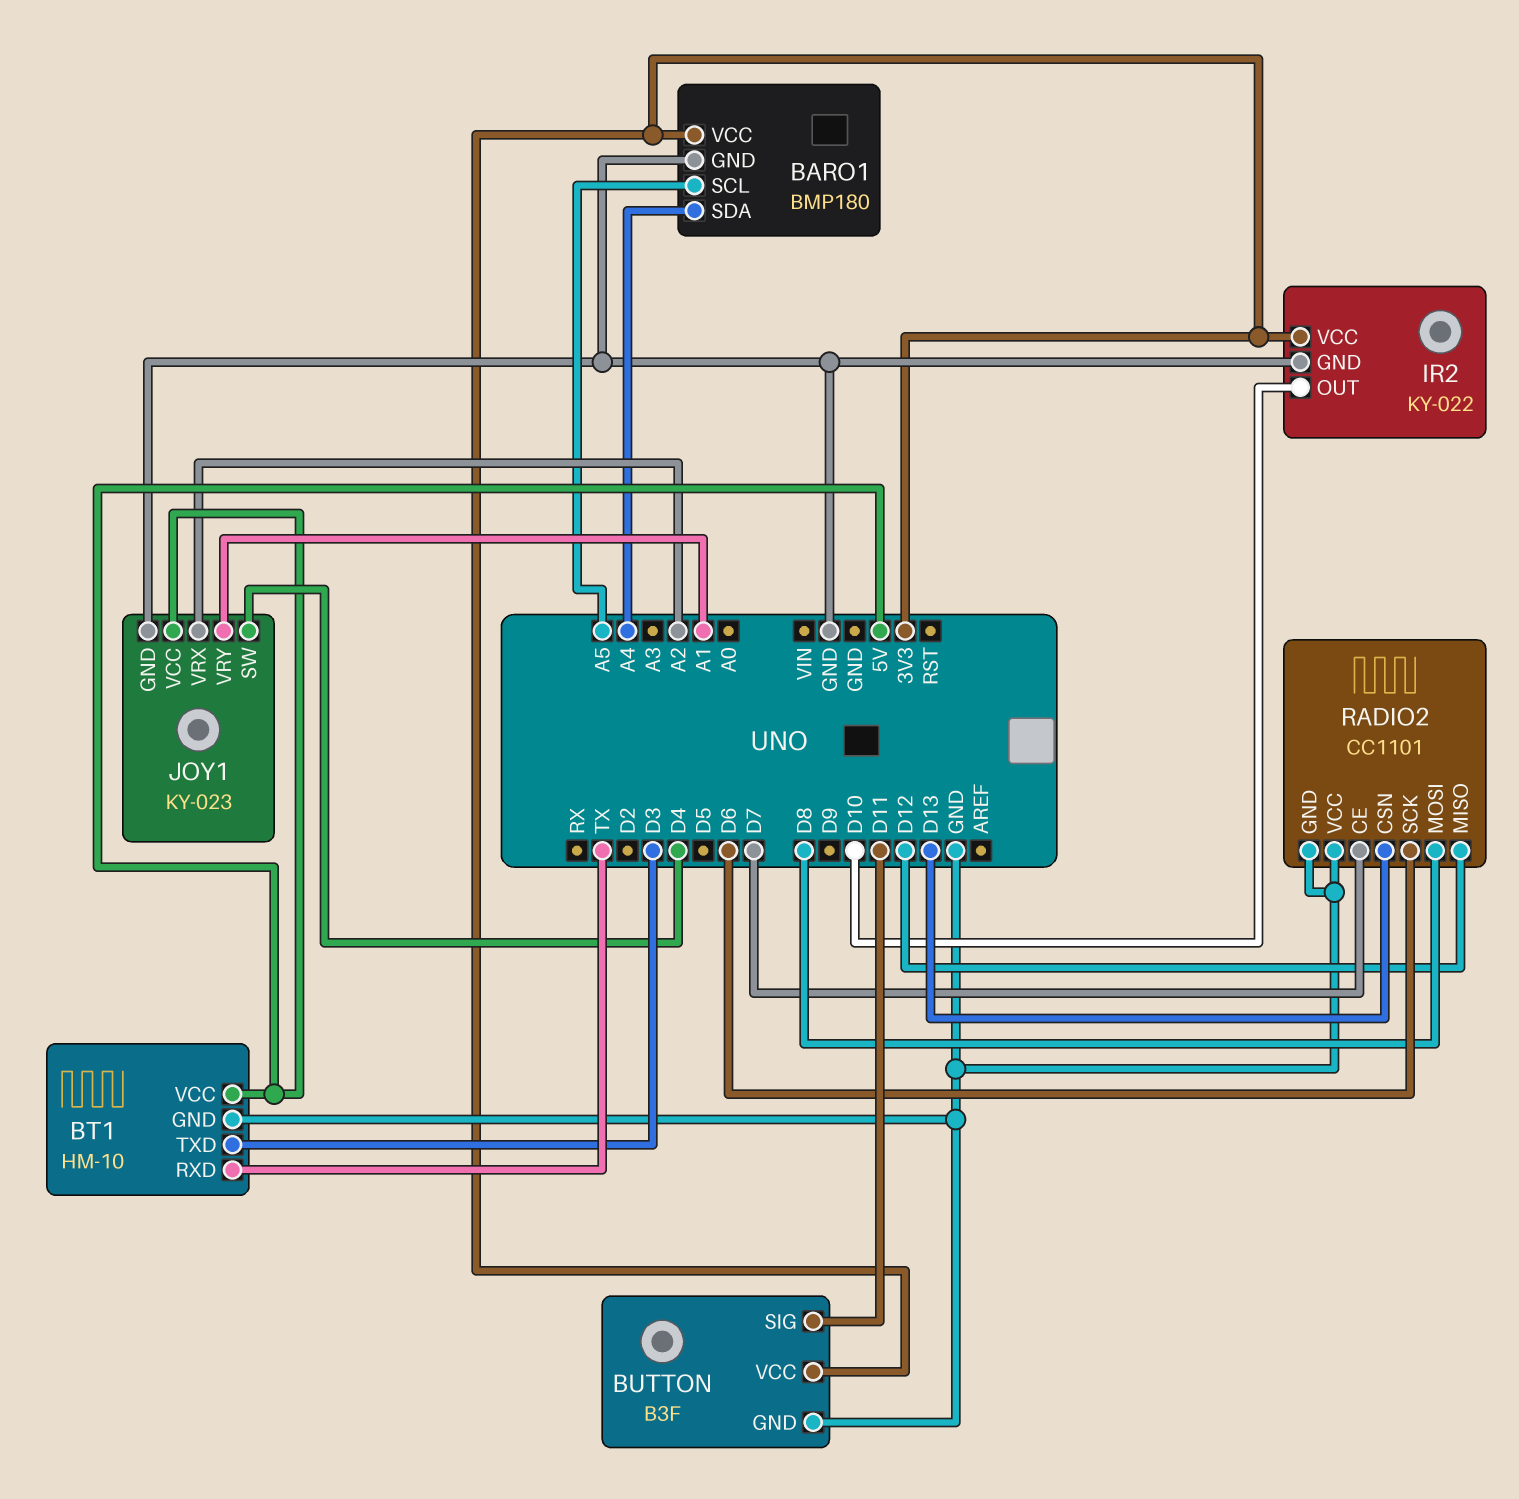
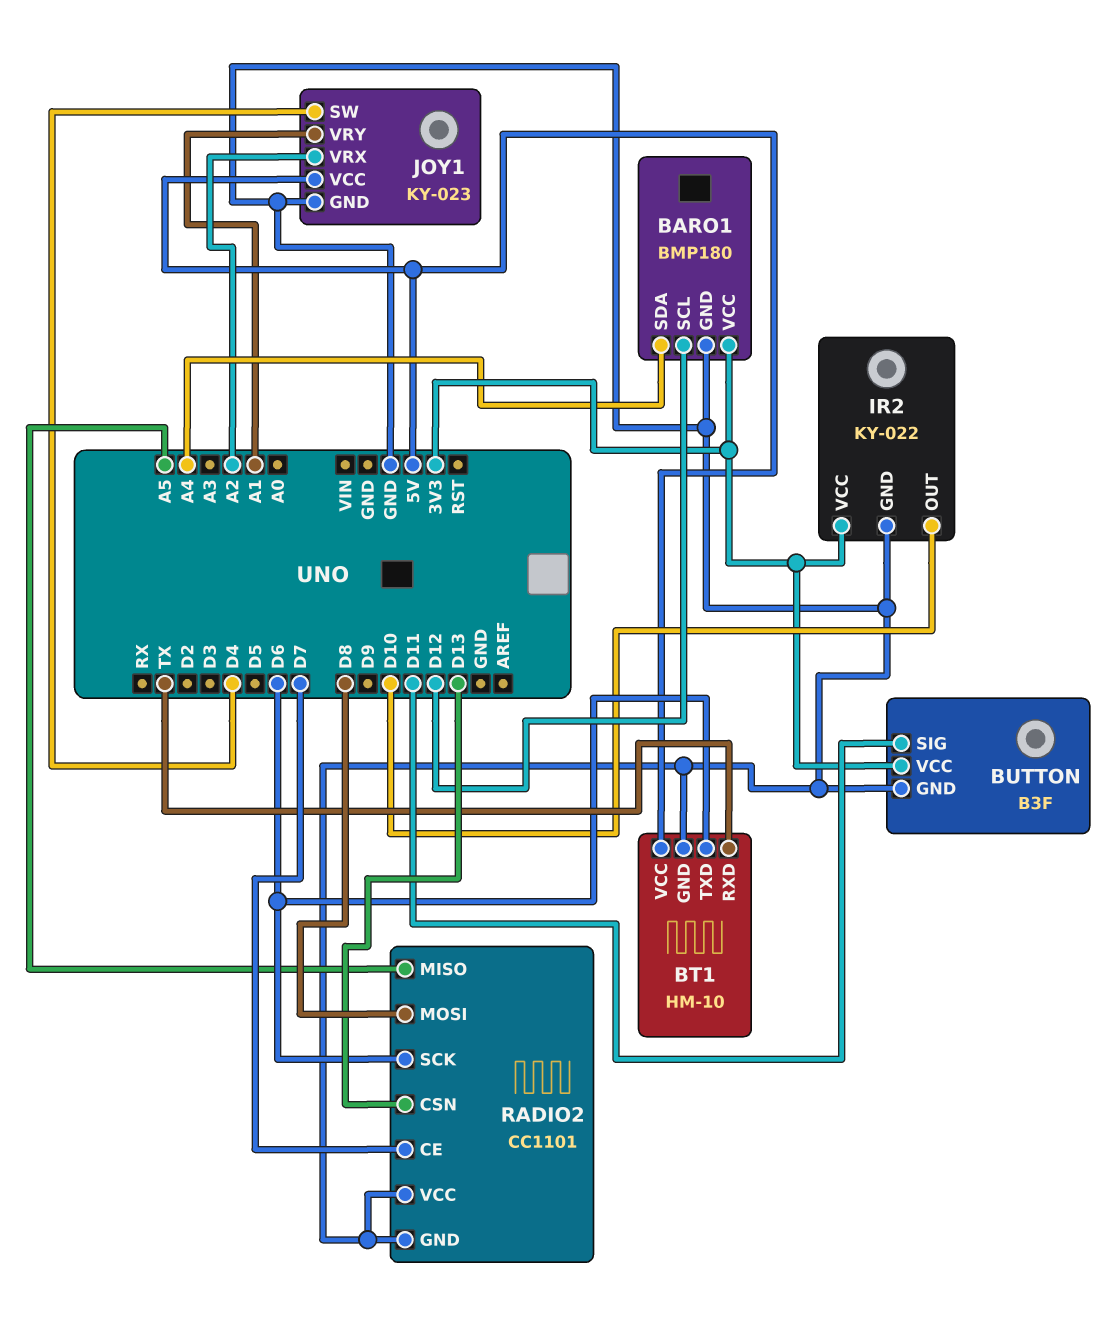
BARO1 pin SCL: A5 -> D12
BT1 pin TXD: D3 -> D6
RADIO2 pin MISO: D12 -> A5

